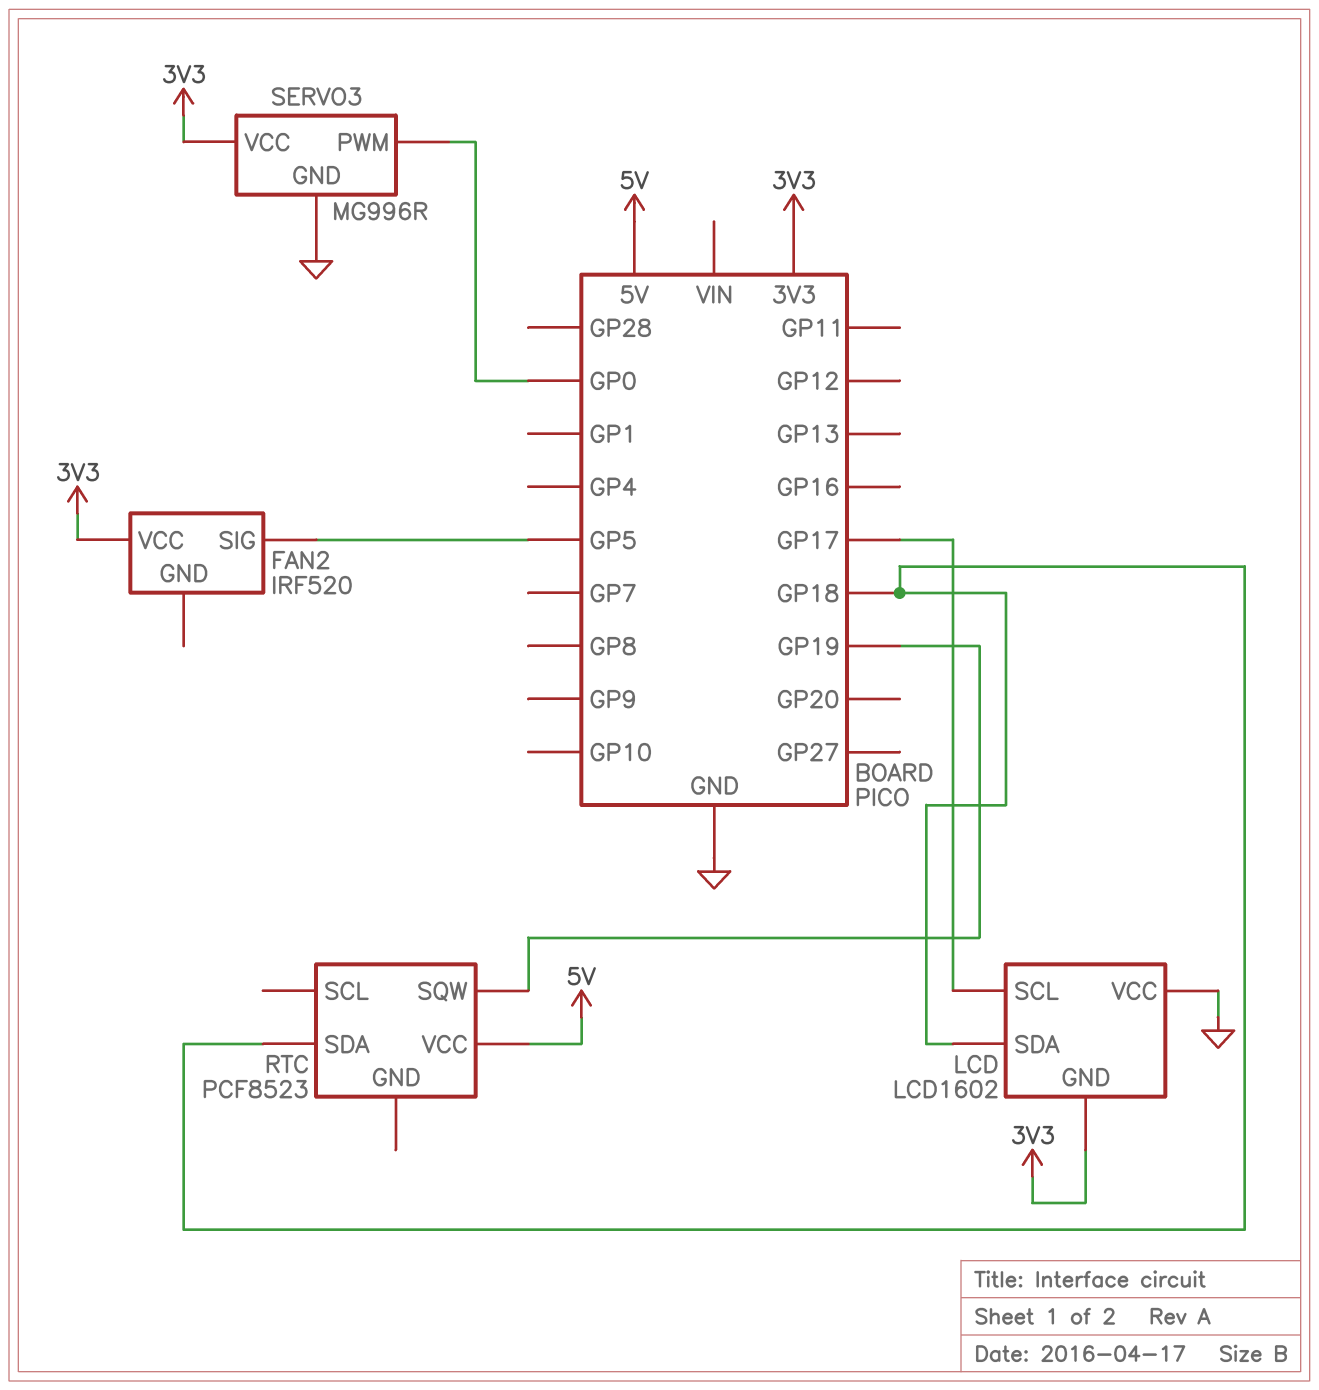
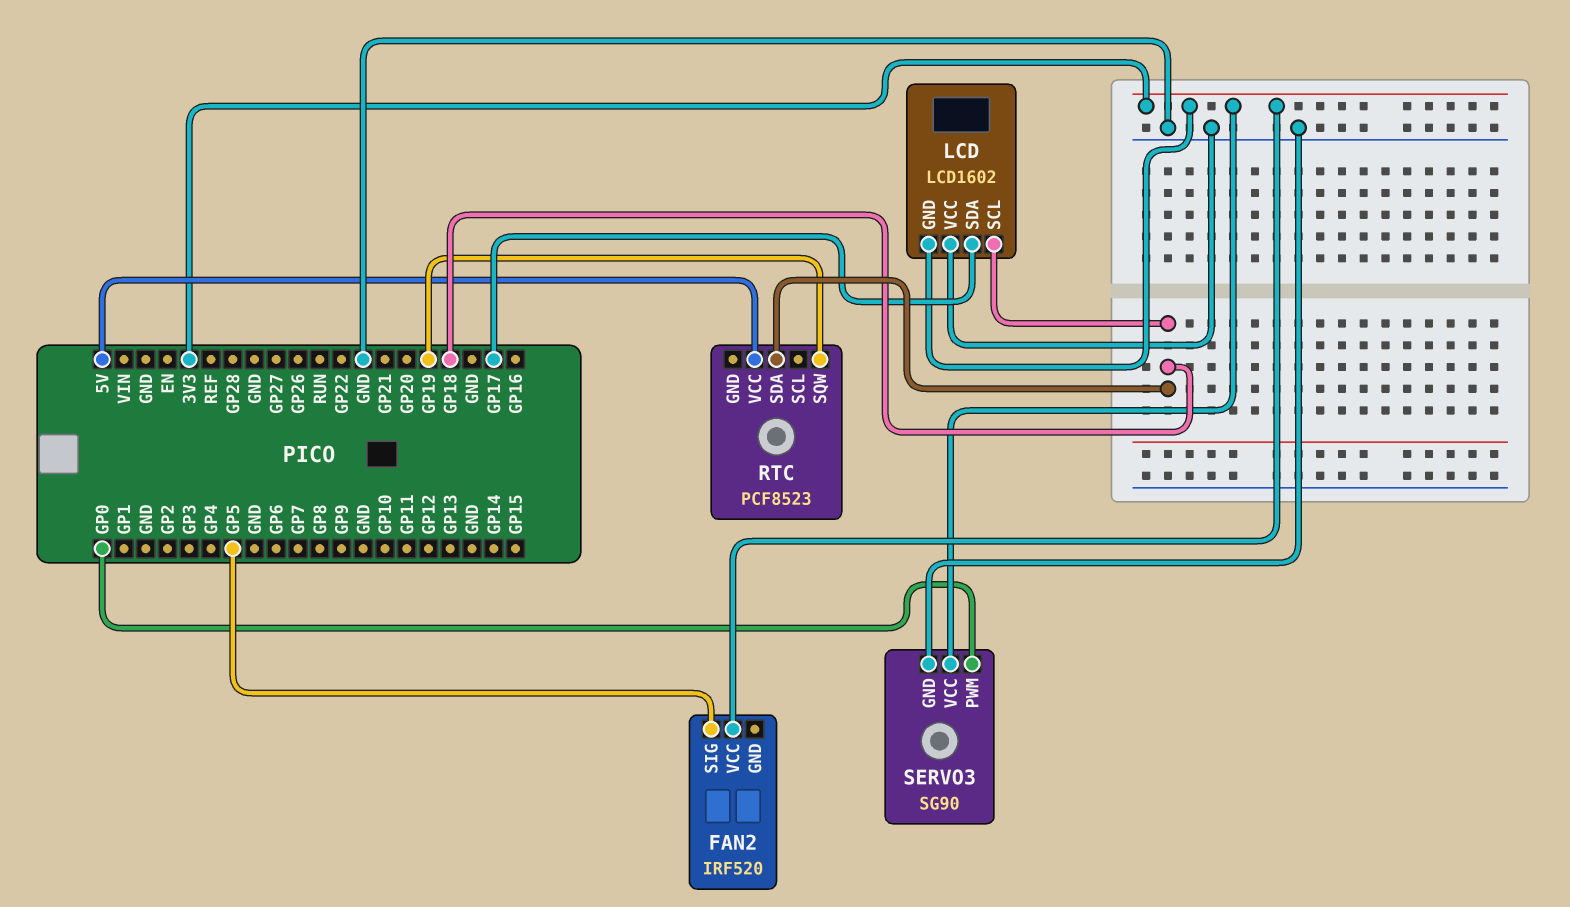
LCD pin SCL: GP17 -> GP18
LCD pin SDA: GP18 -> GP17
SERVO3: MG996R -> SG90

